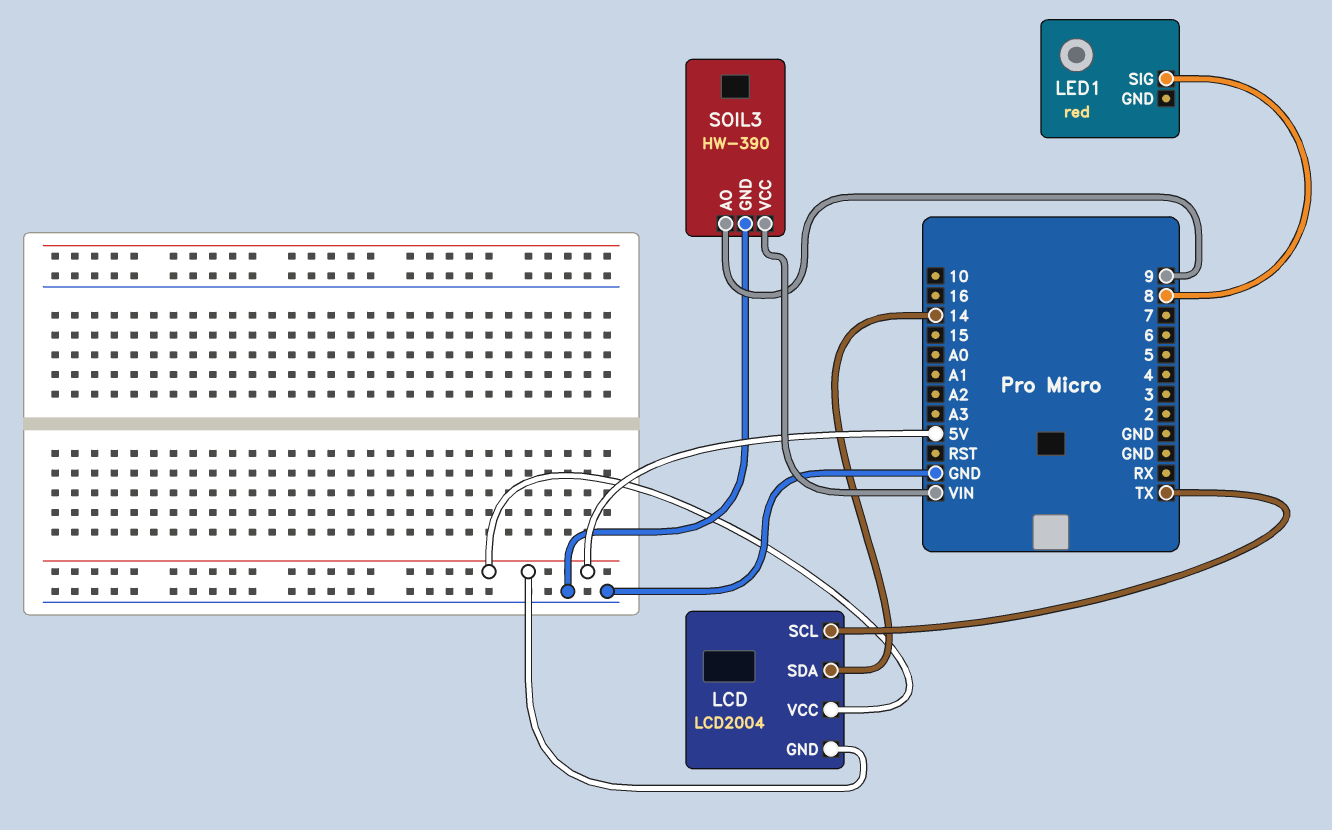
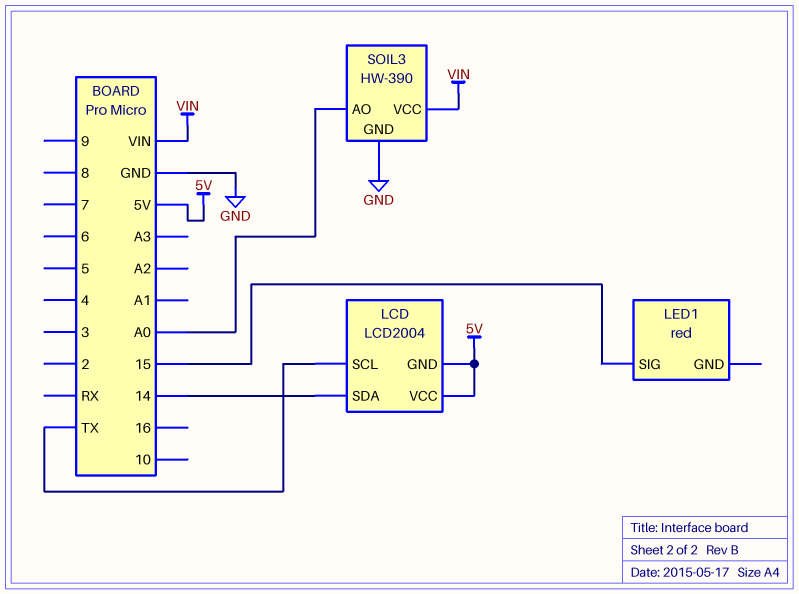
LED1 pin SIG: 8 -> 15
SOIL3 pin AO: 9 -> A0

